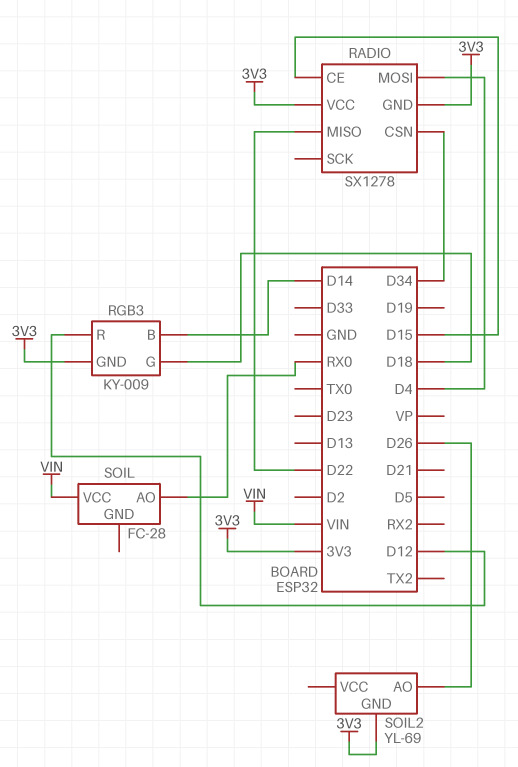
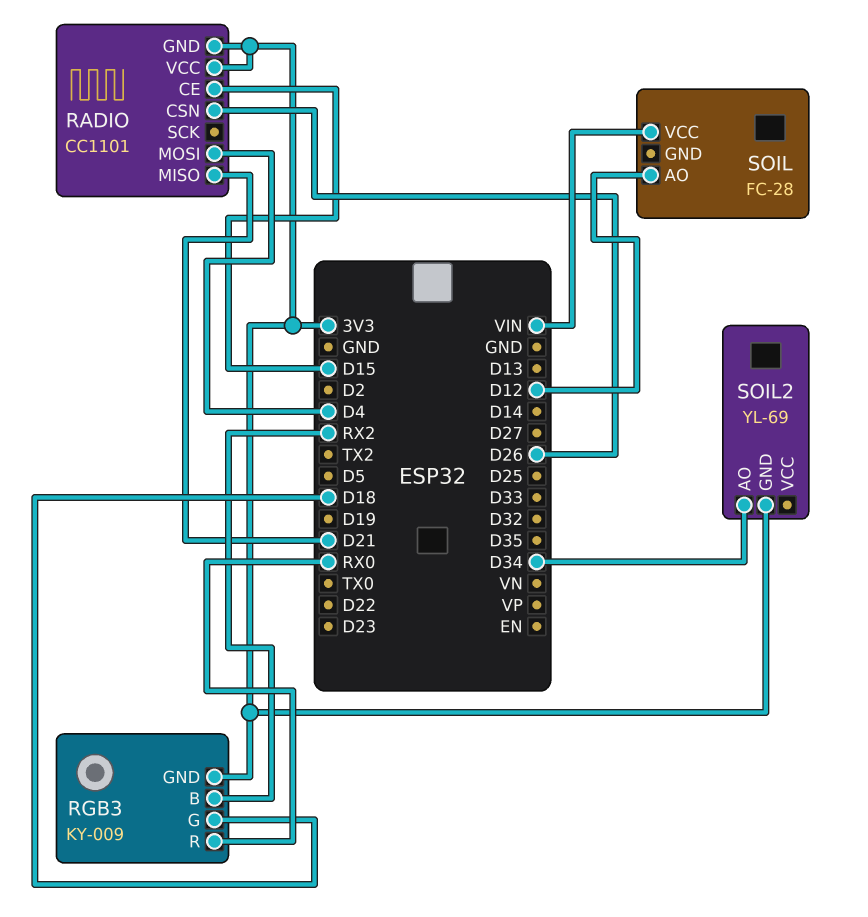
RADIO: SX1278 -> CC1101
RADIO pin CSN: D34 -> D26
RADIO pin MISO: D22 -> D21
RGB3 pin B: D14 -> RX2
RGB3 pin R: D12 -> RX0
SOIL pin AO: RX0 -> D12
SOIL2 pin AO: D26 -> D34

